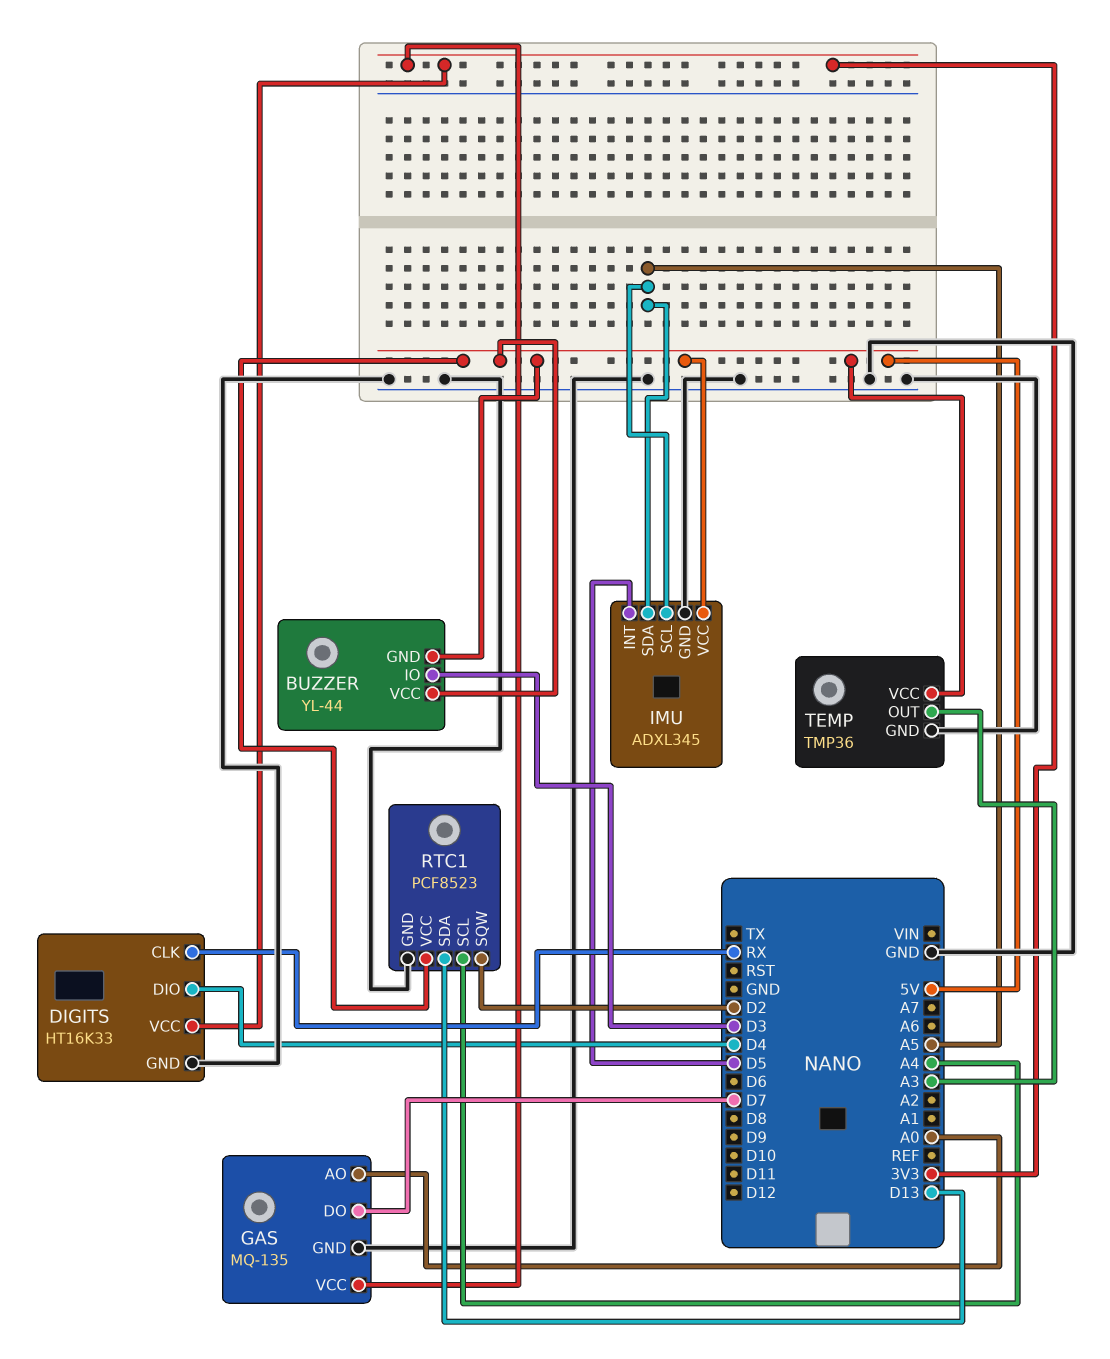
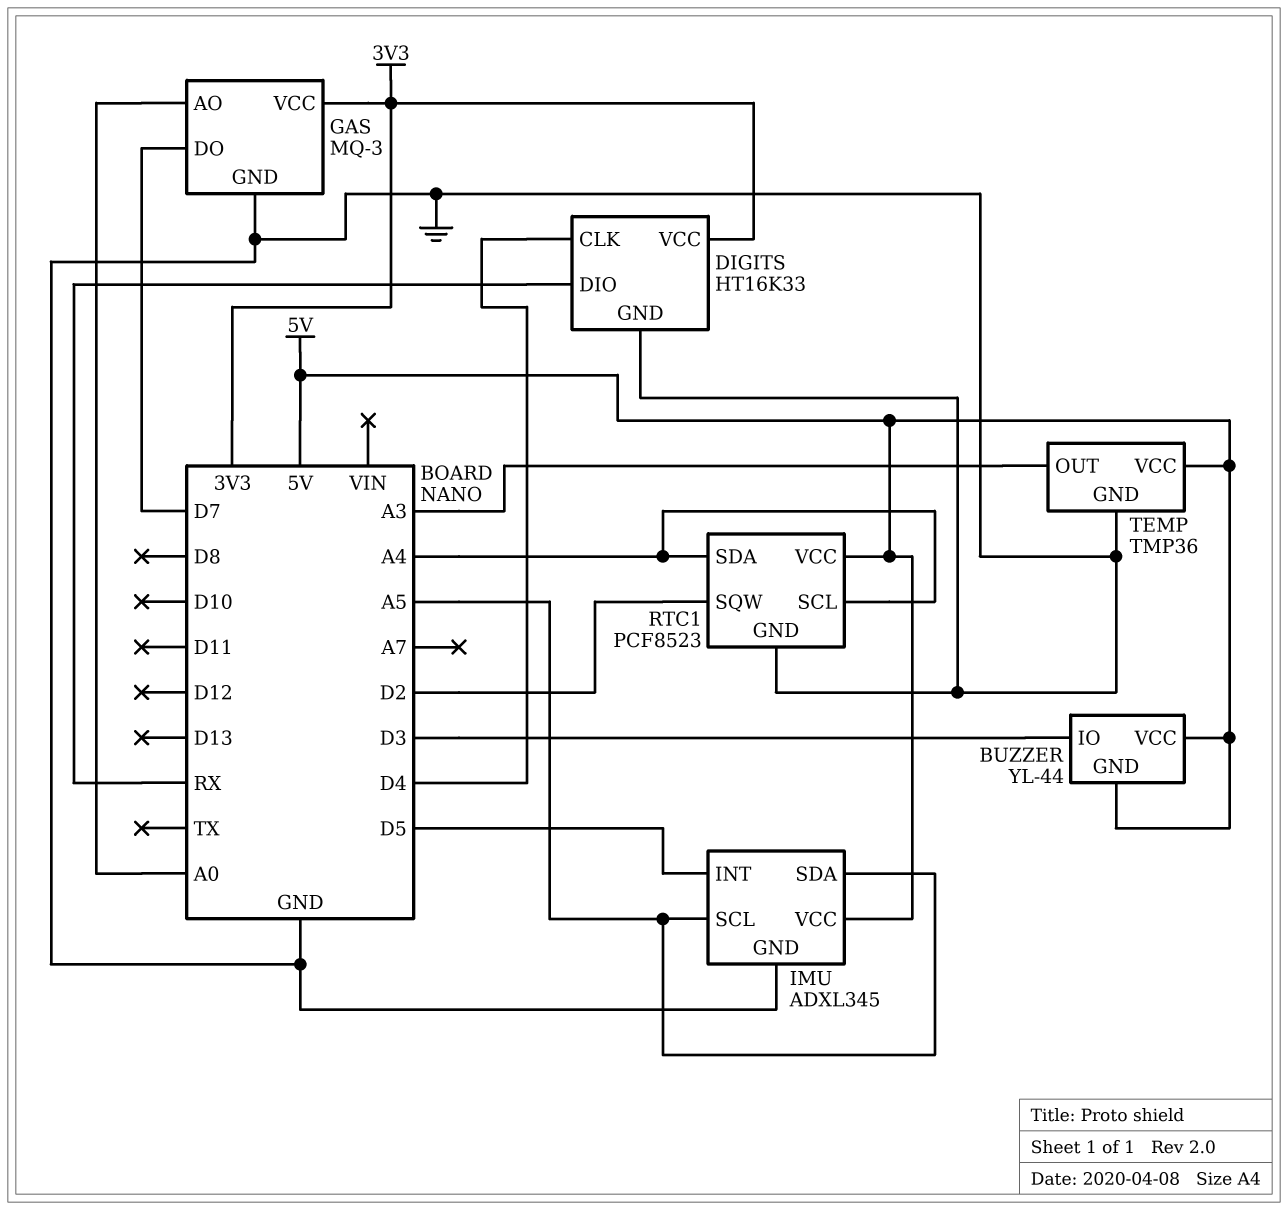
DIGITS pin CLK: RX -> D4
DIGITS pin DIO: D4 -> RX
GAS: MQ-135 -> MQ-3
RTC1 pin SDA: D13 -> A4

